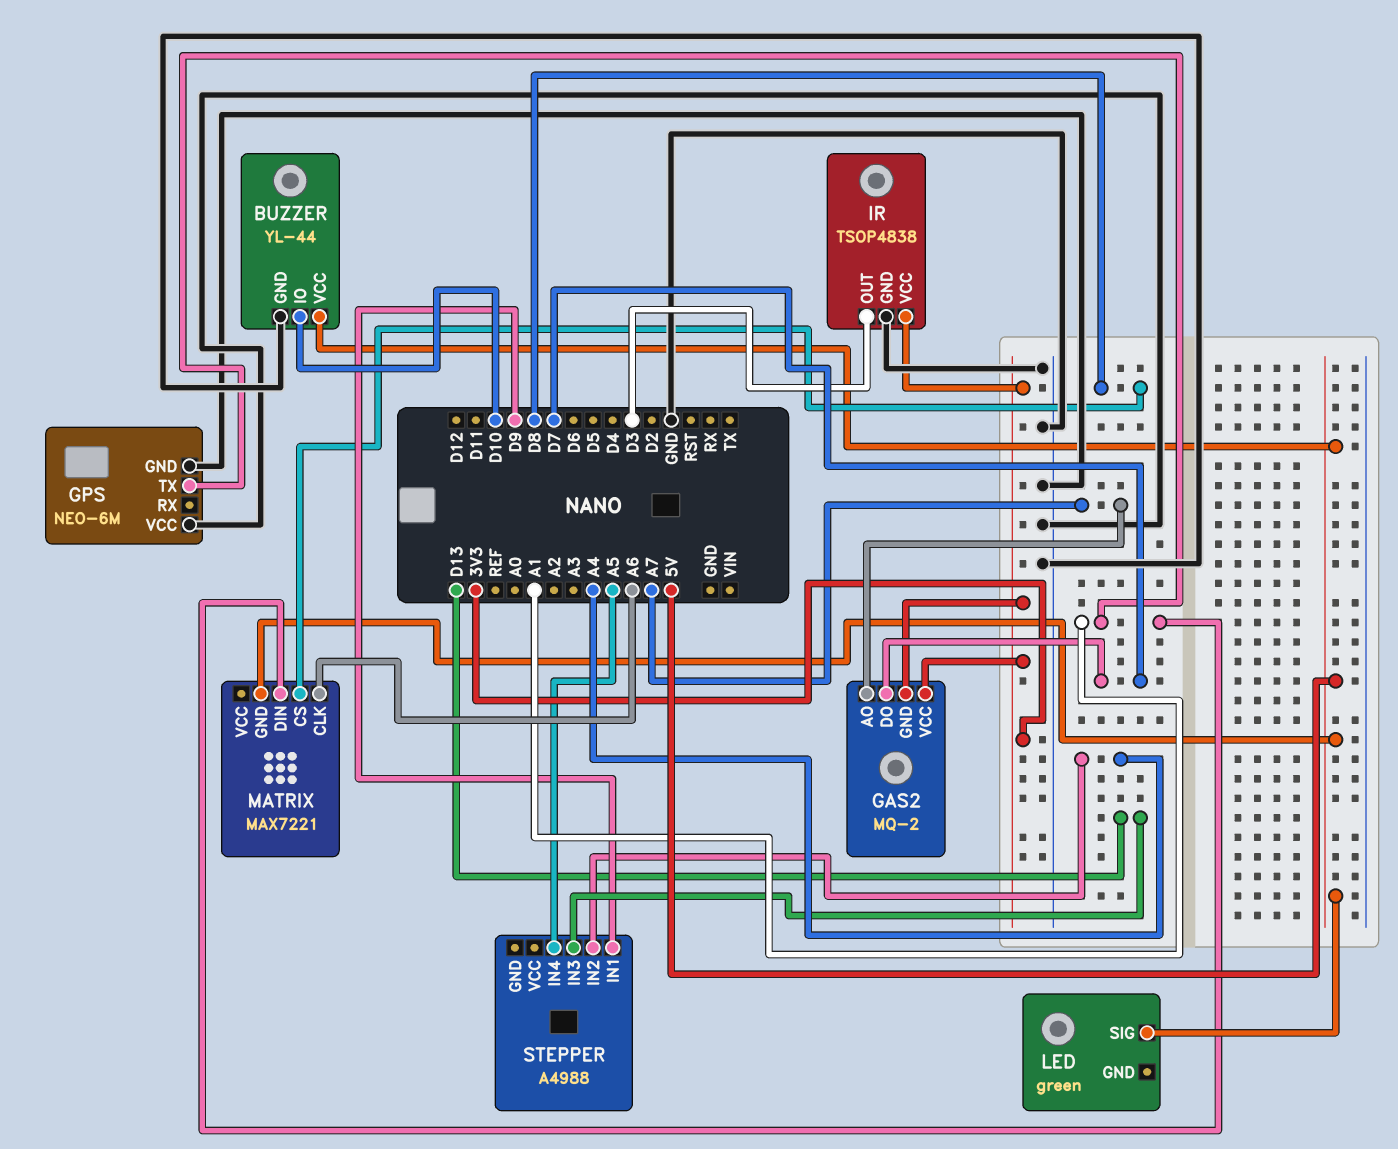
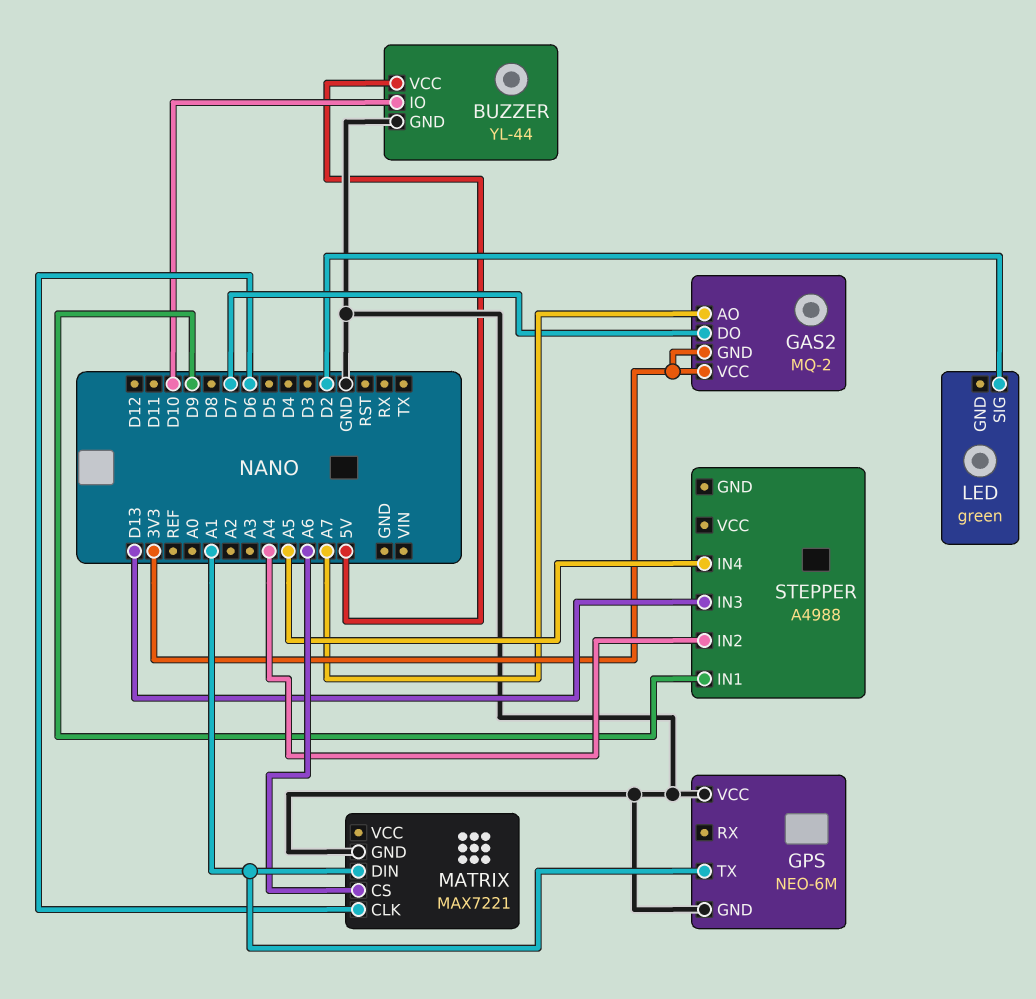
IR: TSOP4838 -> none
IR pin GND: GND -> none
IR pin OUT: D3 -> none
IR pin VCC: 3V3 -> none
LED pin SIG: 5V -> D2
MATRIX pin CLK: A6 -> D6
MATRIX pin CS: D8 -> A6
MATRIX pin GND: 5V -> GND

